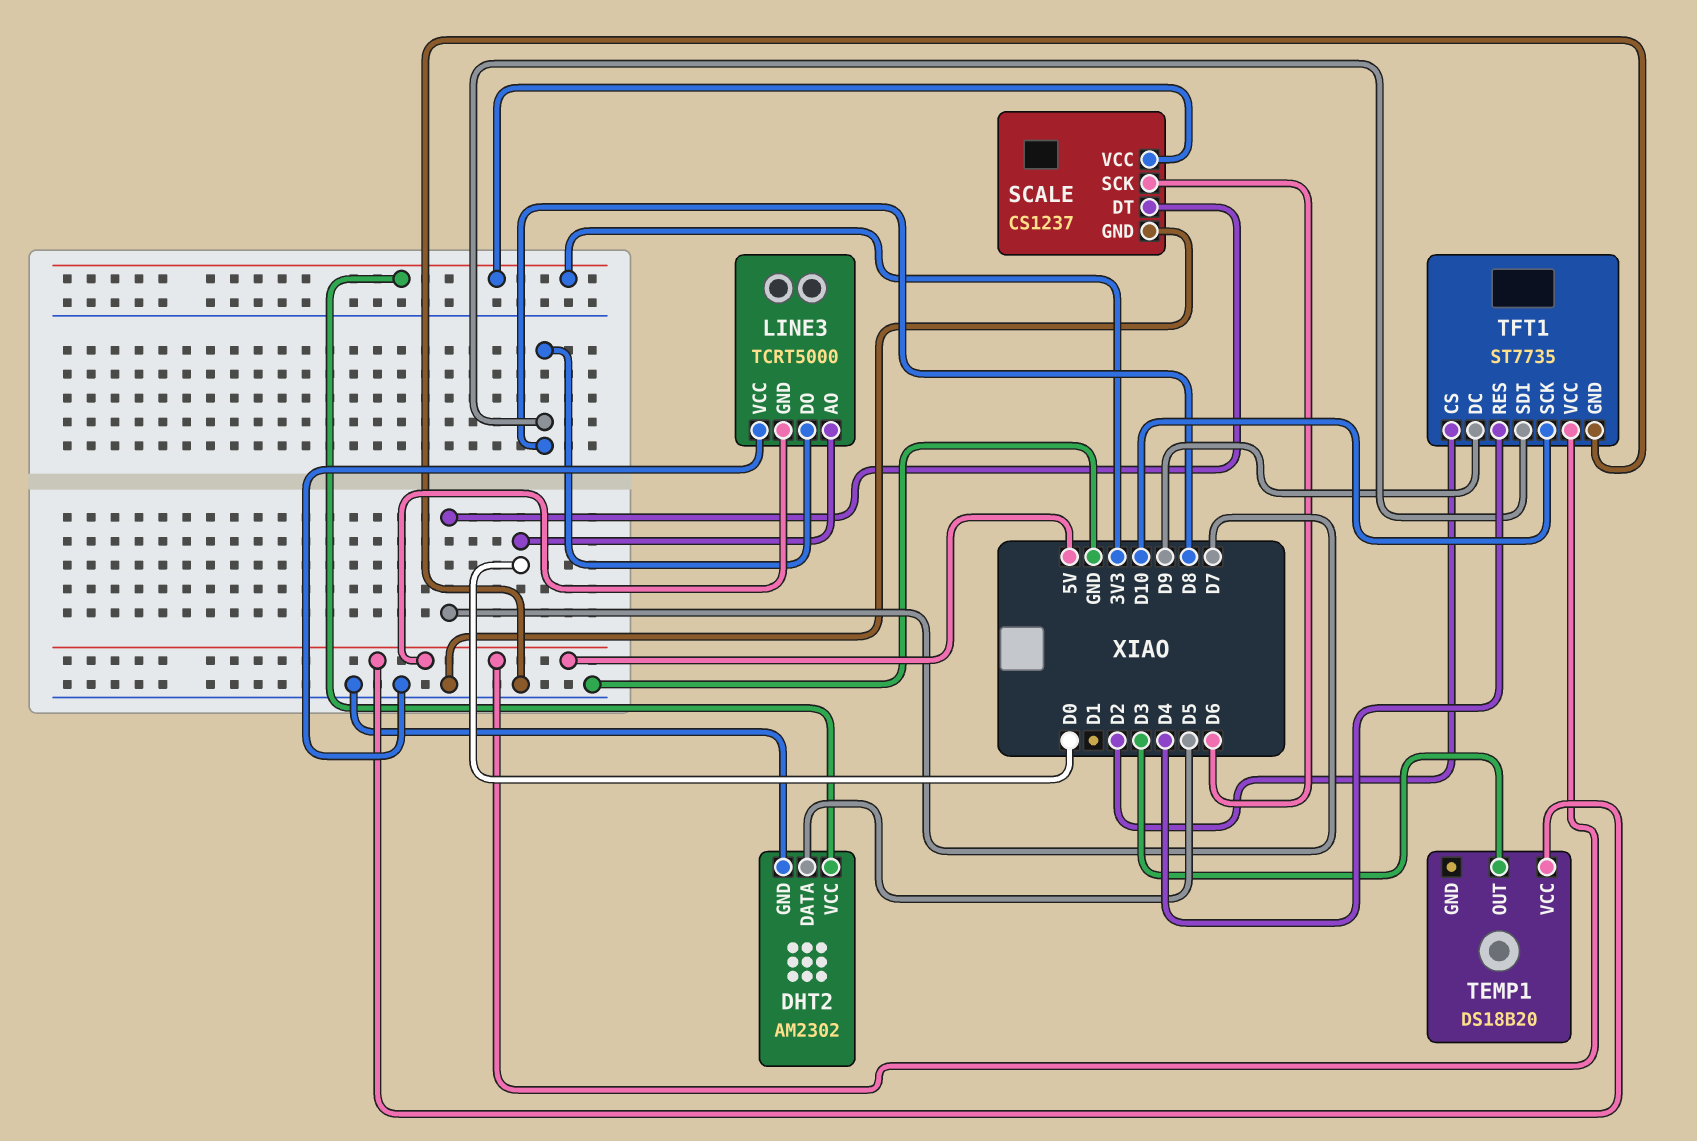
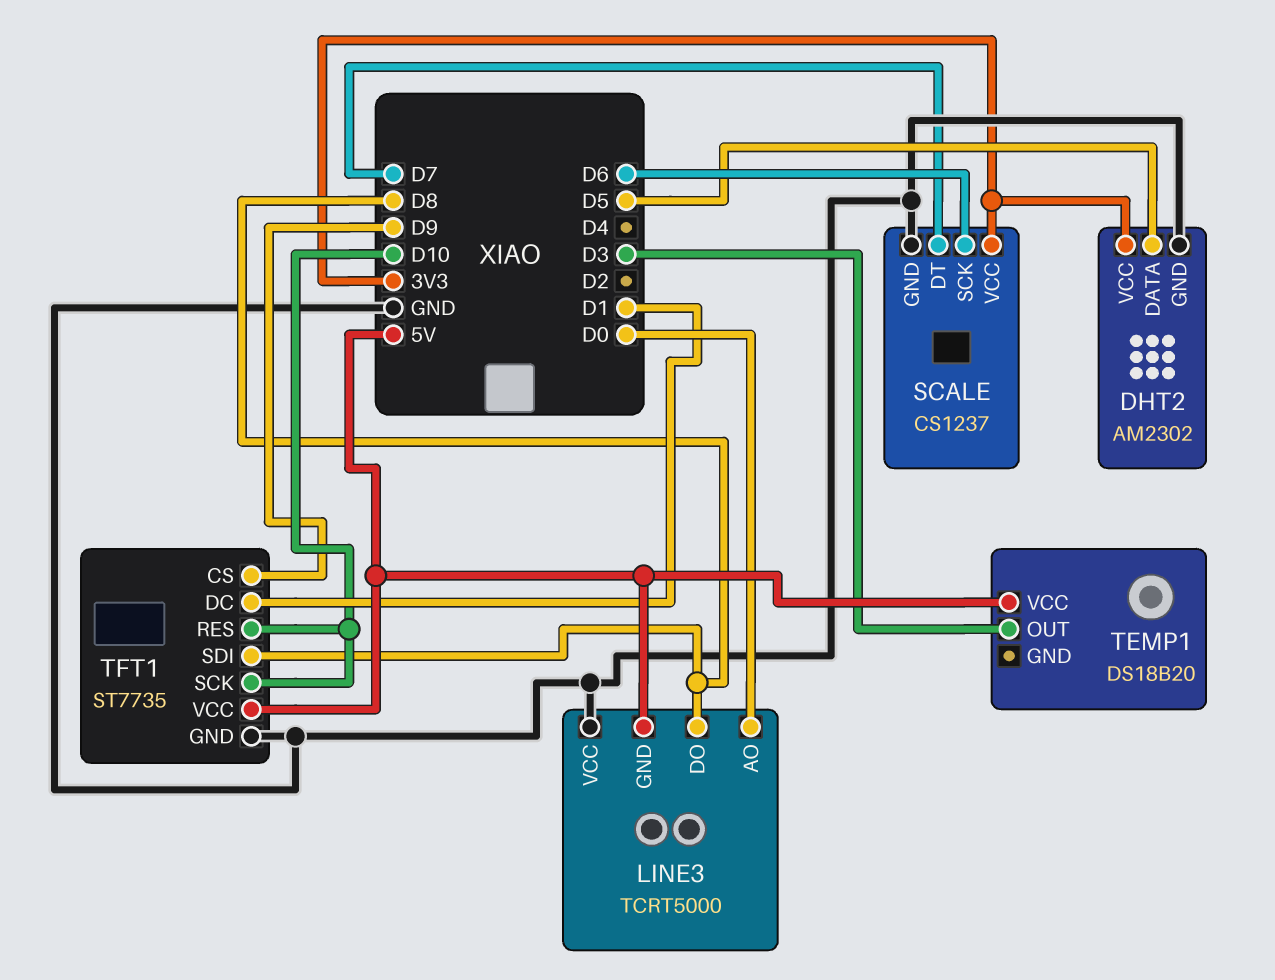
TFT1 pin CS: D2 -> D9
TFT1 pin DC: D9 -> D1
TFT1 pin RES: D4 -> D10

